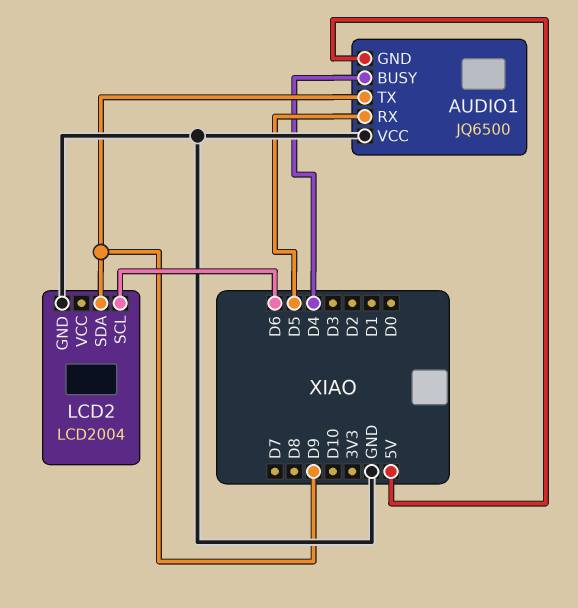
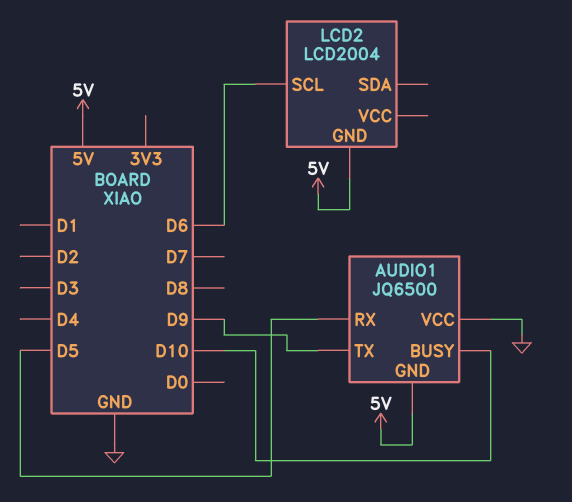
AUDIO1 pin BUSY: D4 -> D10
LCD2 pin GND: GND -> 5V
LCD2 pin SDA: D9 -> none

